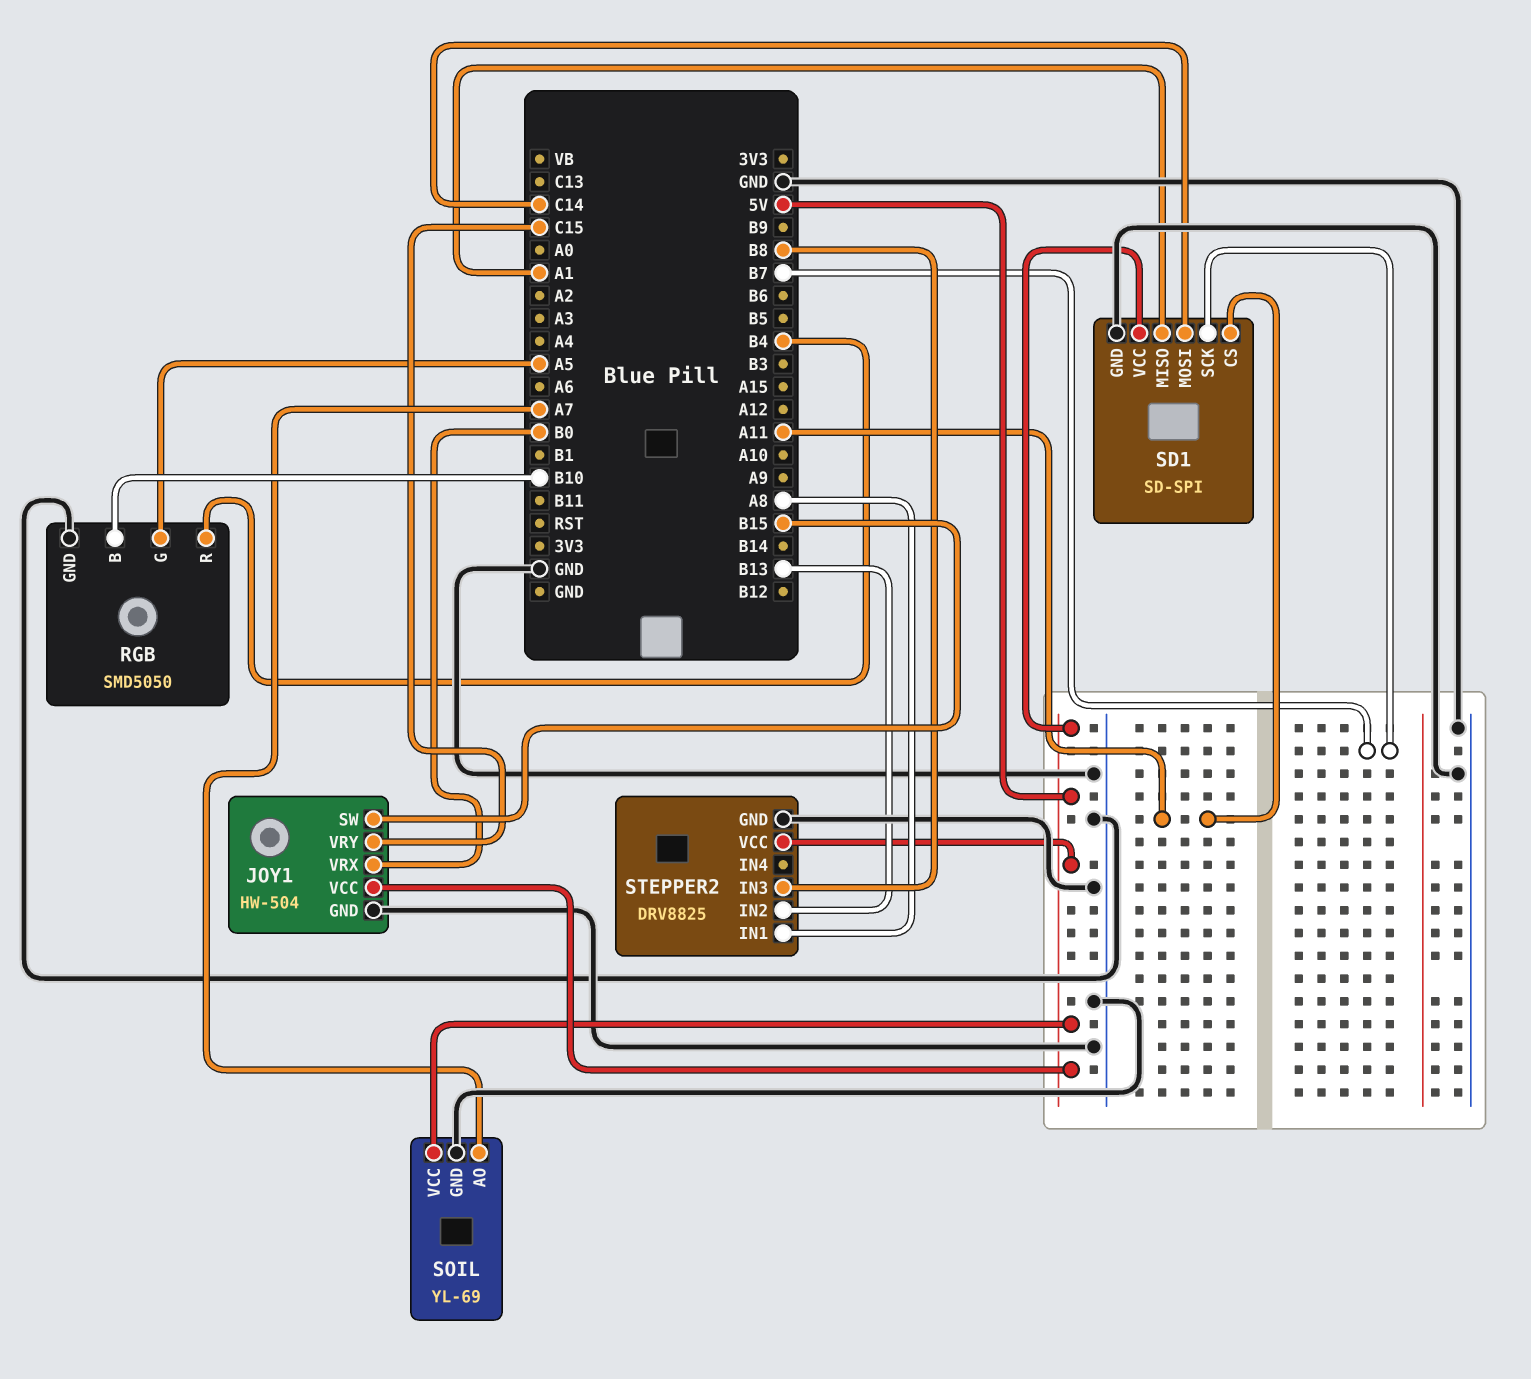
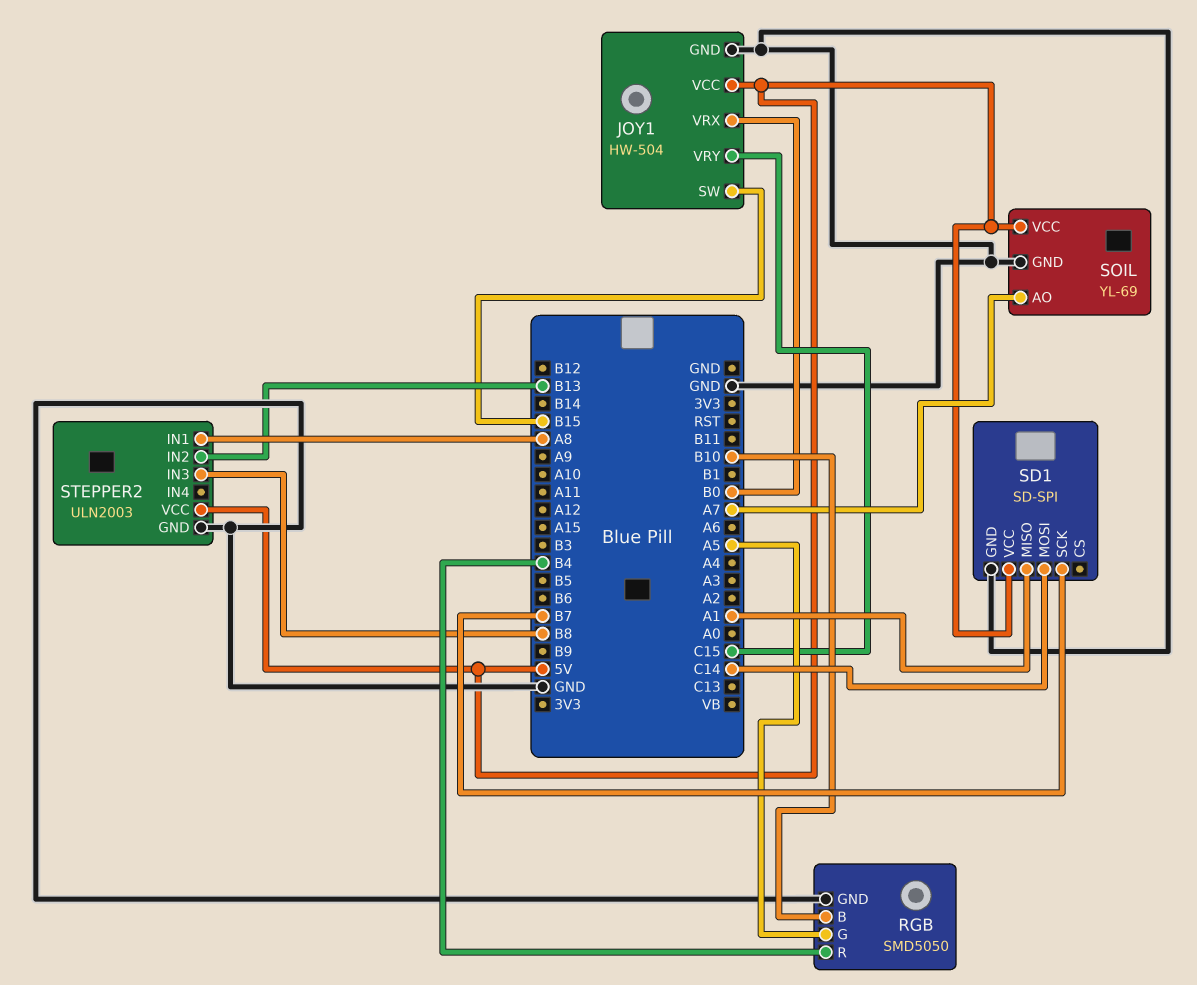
SD1 pin CS: A11 -> none
STEPPER2: DRV8825 -> ULN2003

